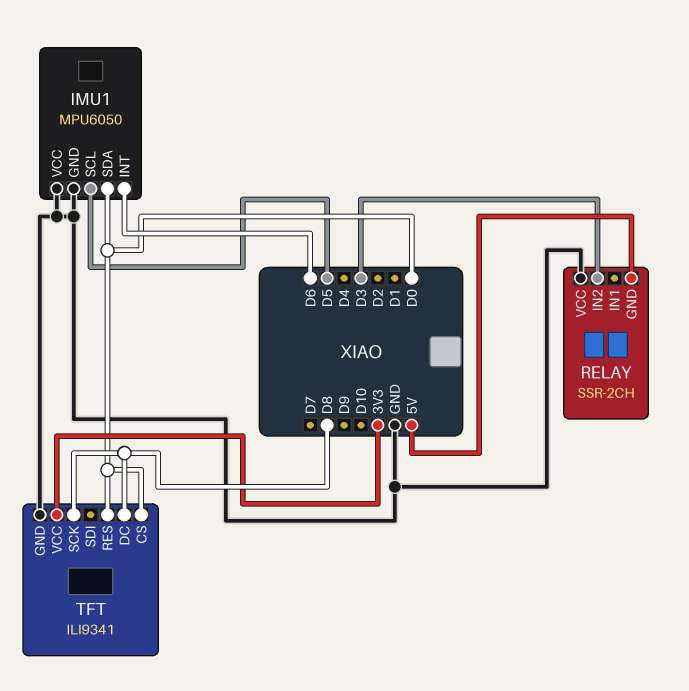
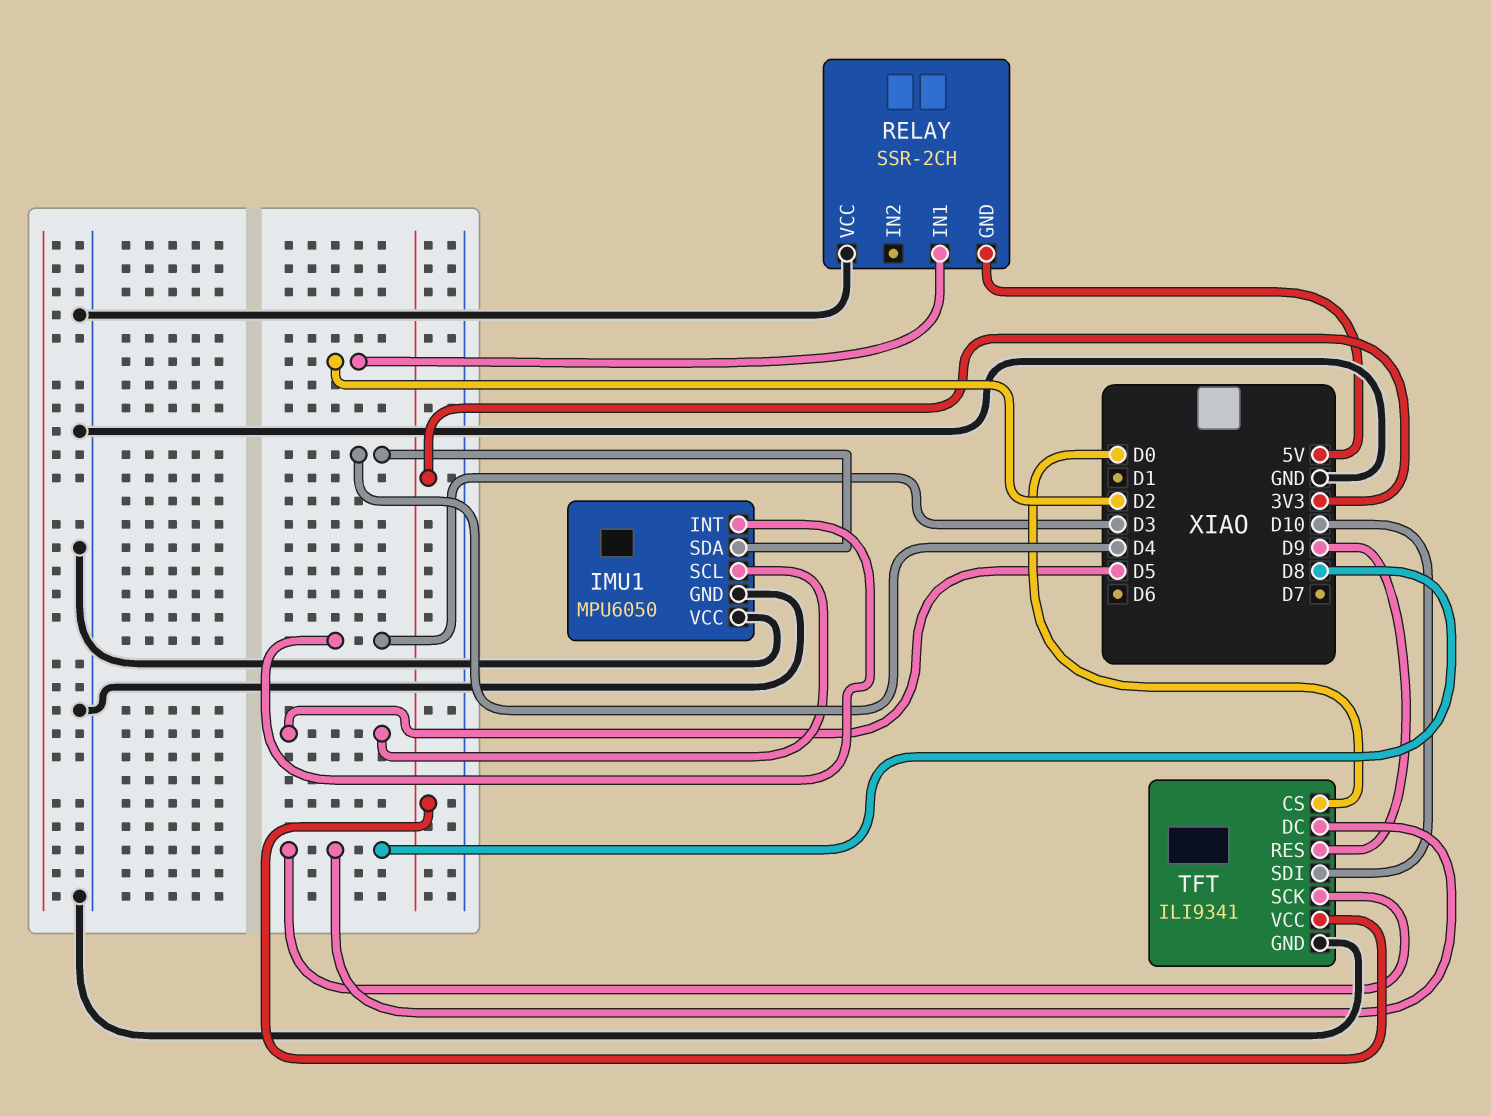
IMU1 pin INT: D6 -> D3
IMU1 pin SDA: D0 -> D4
RELAY pin IN1: none -> D2
RELAY pin IN2: D3 -> none
TFT pin RES: D0 -> D9
TFT pin SDI: none -> D10

